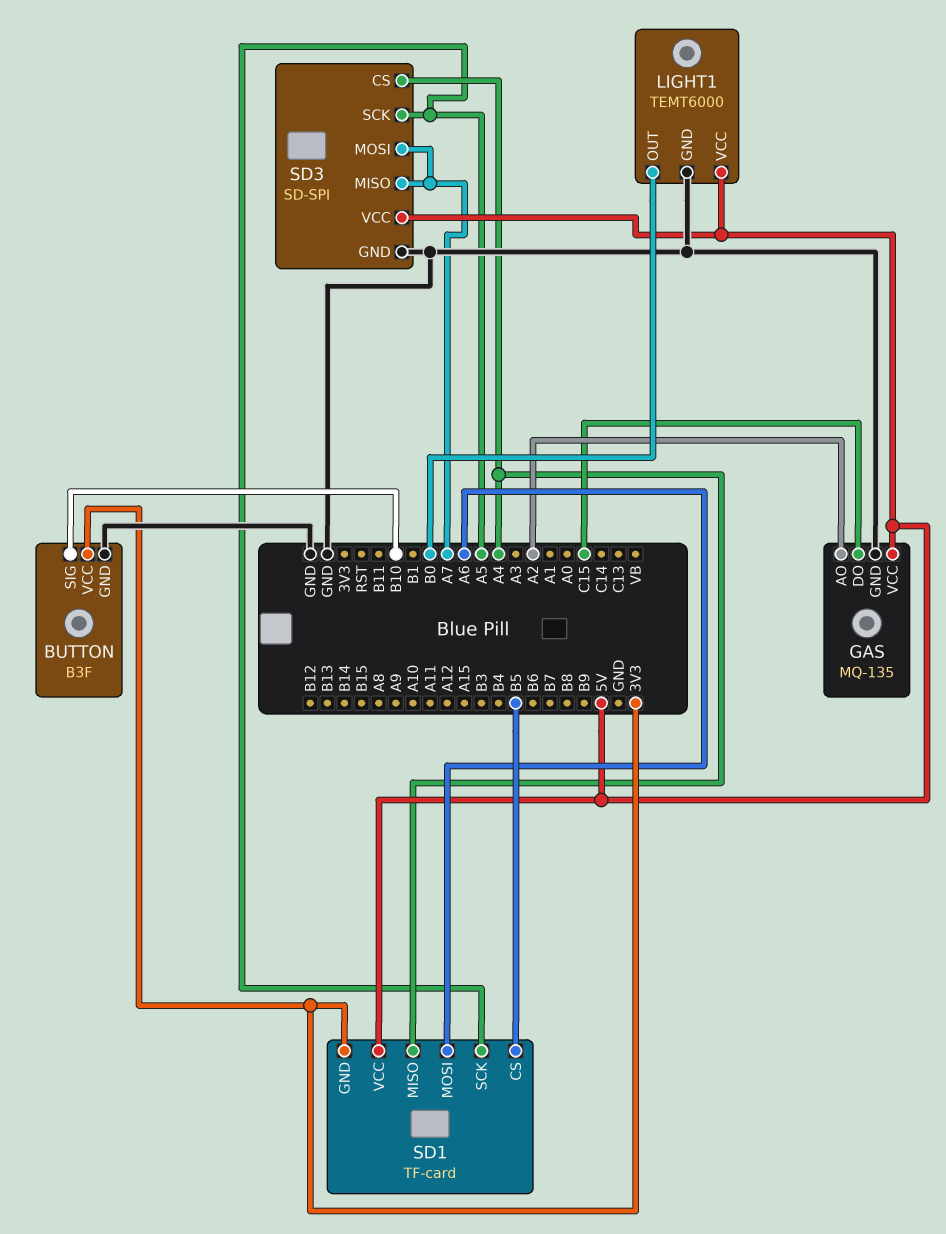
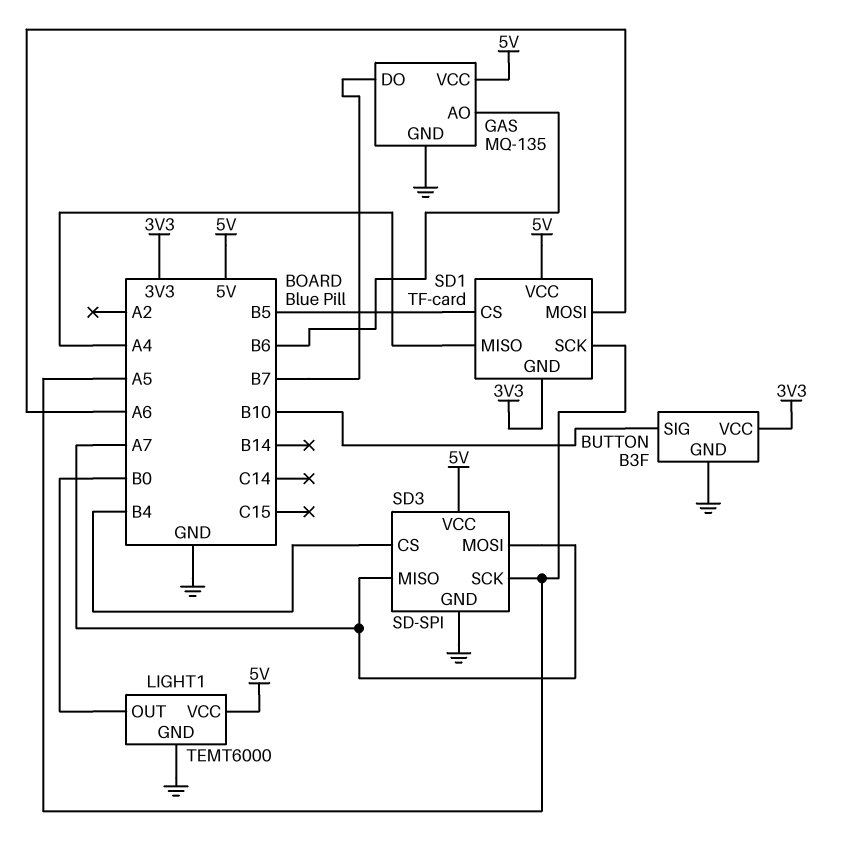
GAS pin AO: A2 -> B6
GAS pin DO: C15 -> B7
SD3 pin CS: A4 -> B4

